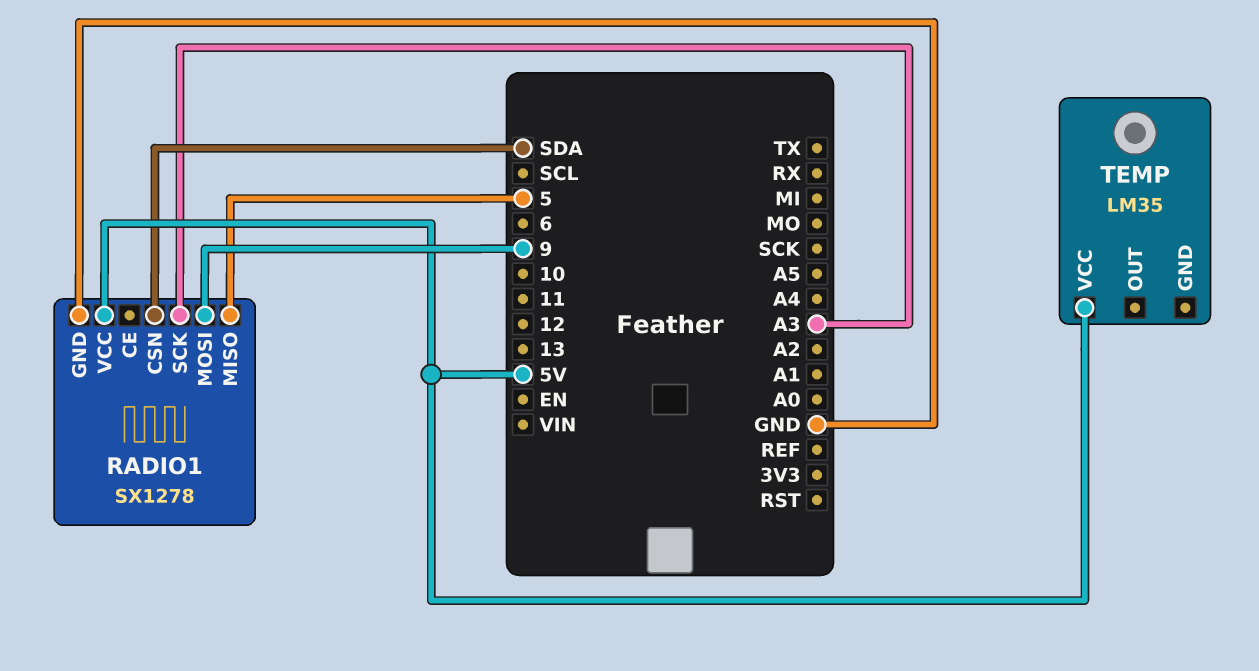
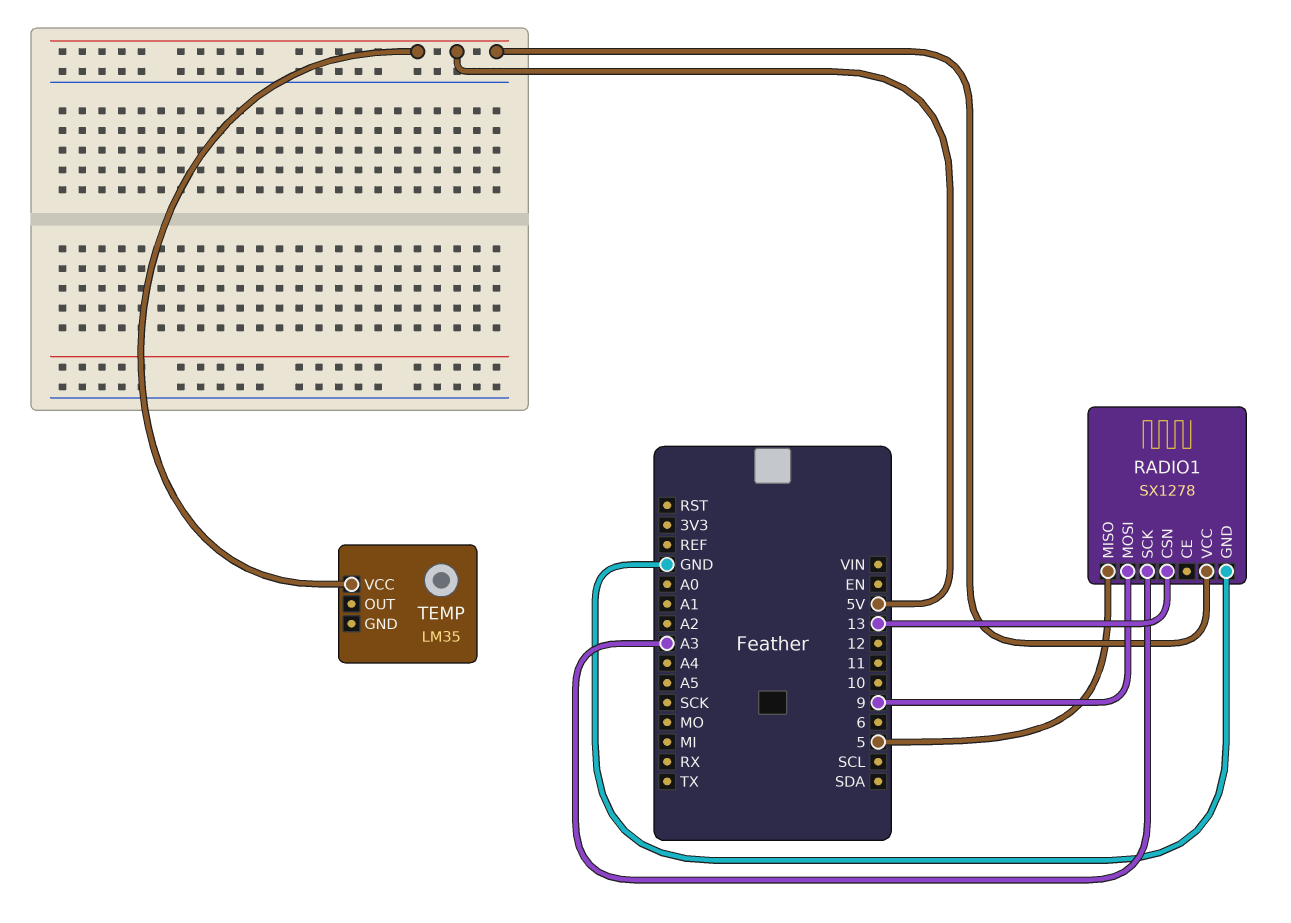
RADIO1 pin CSN: SDA -> 13

